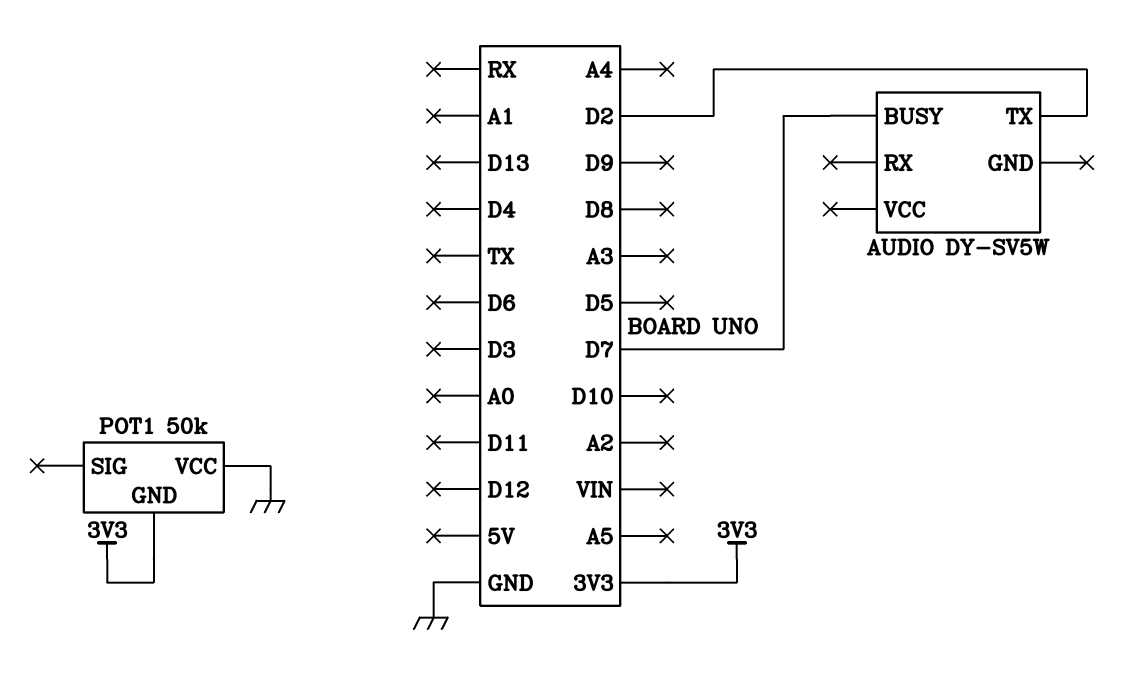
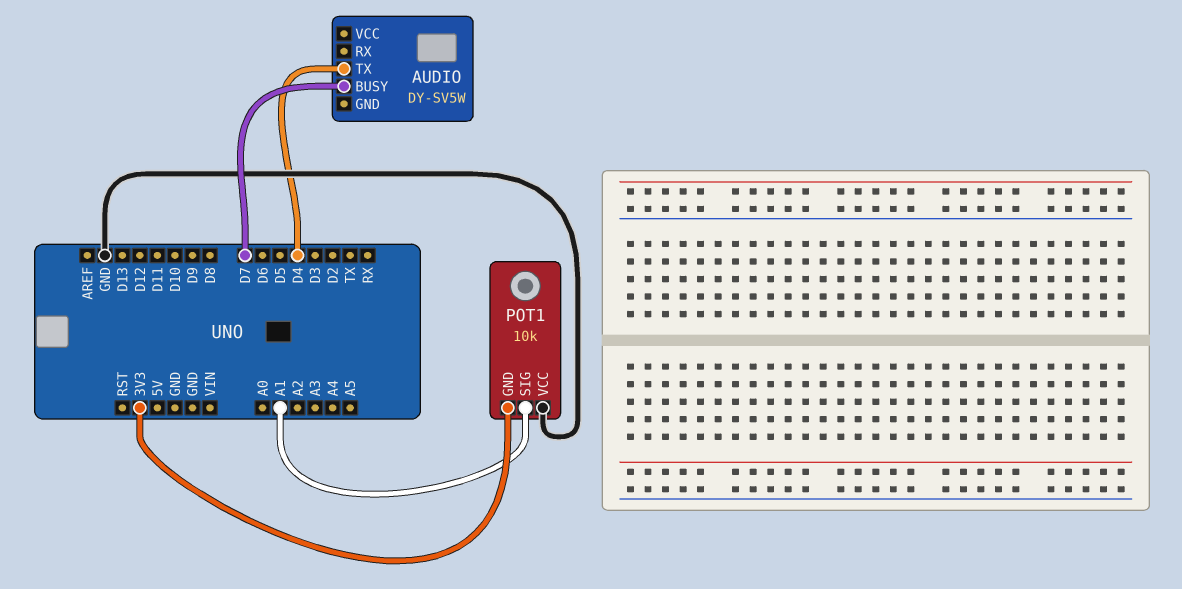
AUDIO pin TX: D2 -> D4
POT1: 50k -> 10k
POT1 pin SIG: none -> A1

